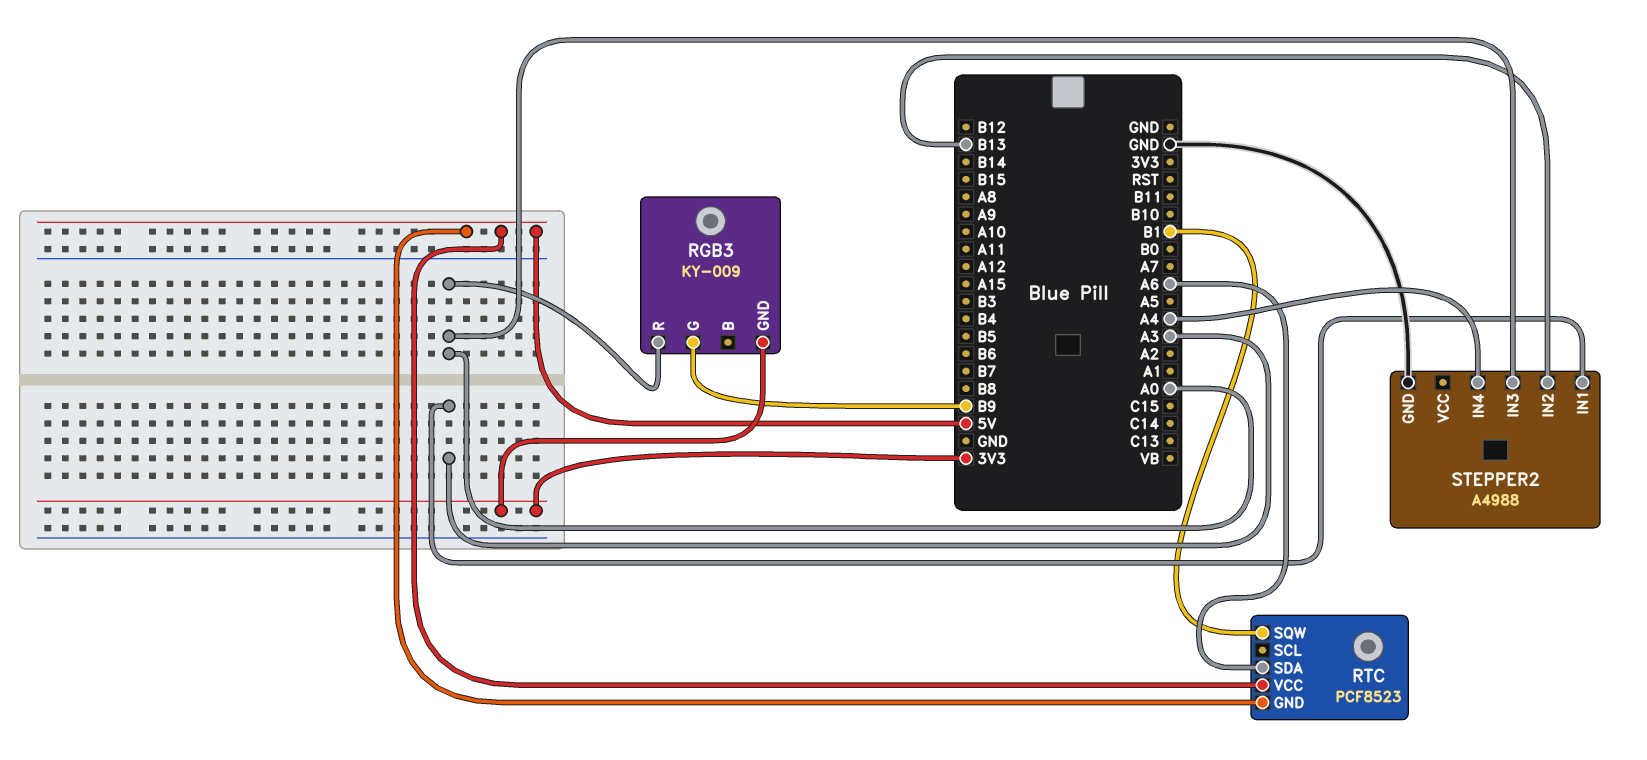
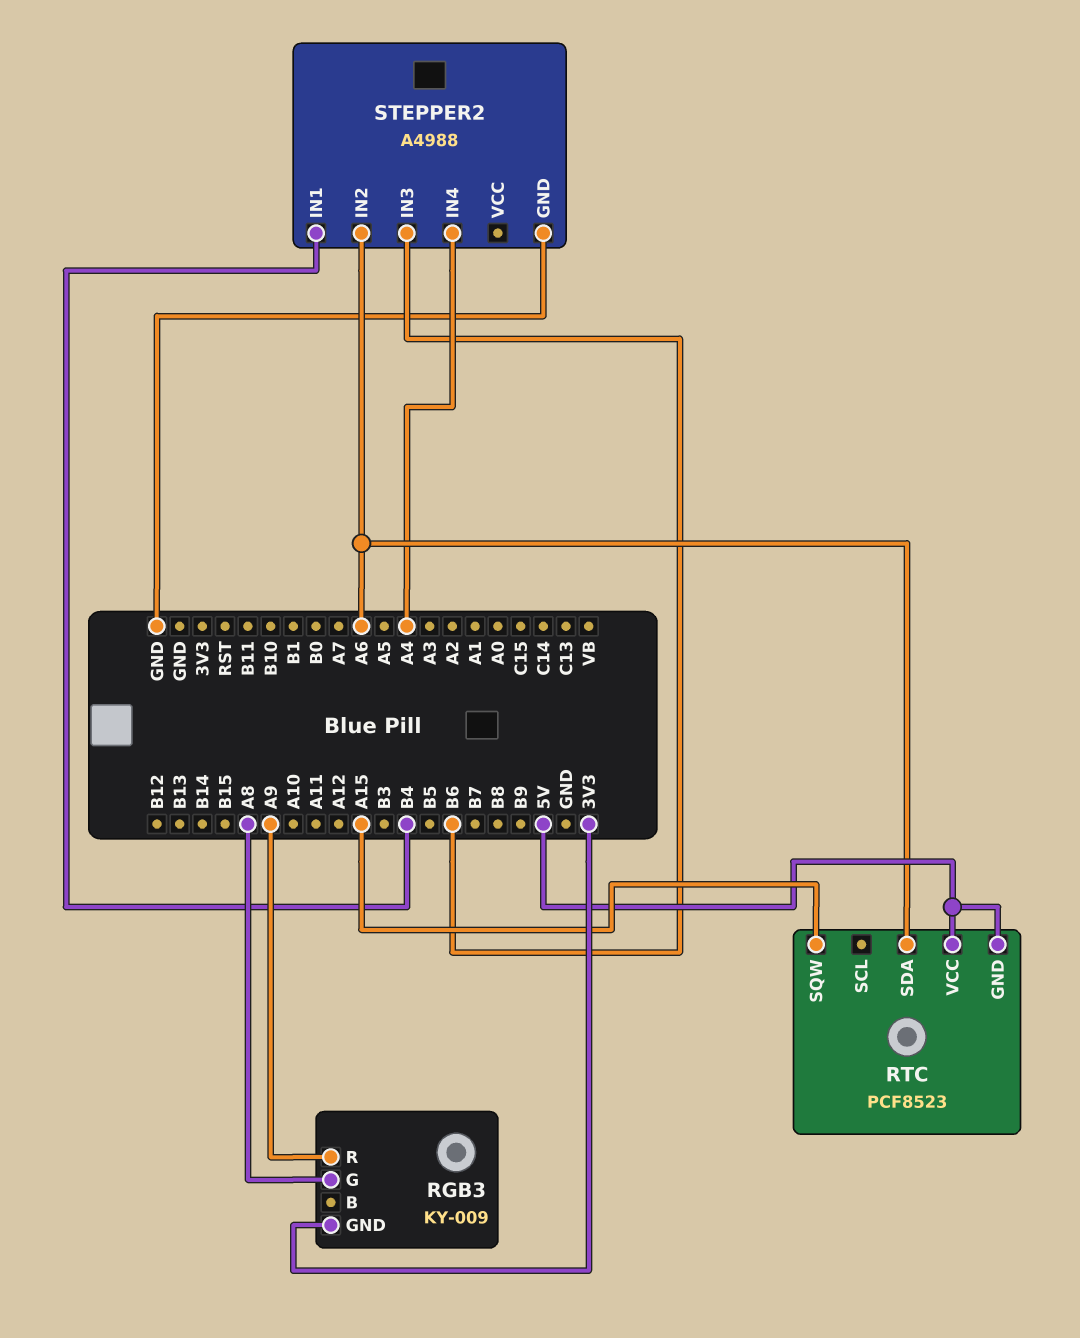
RGB3 pin G: B9 -> A8
RGB3 pin R: A0 -> A9
RTC pin SQW: B1 -> A15
STEPPER2 pin IN1: A3 -> B4
STEPPER2 pin IN2: B13 -> A6
STEPPER2 pin IN3: A0 -> B6

